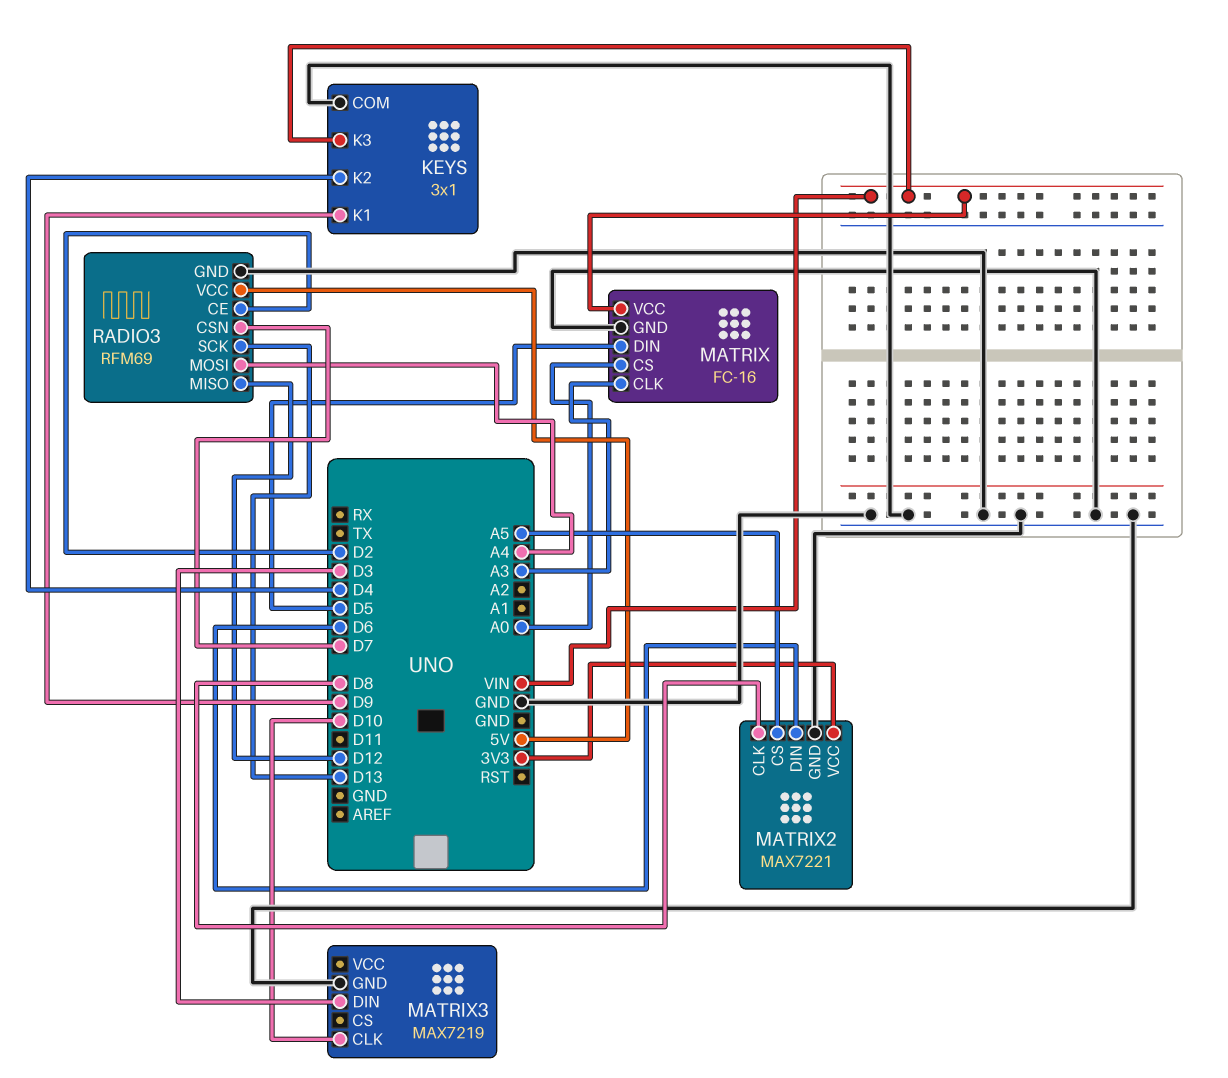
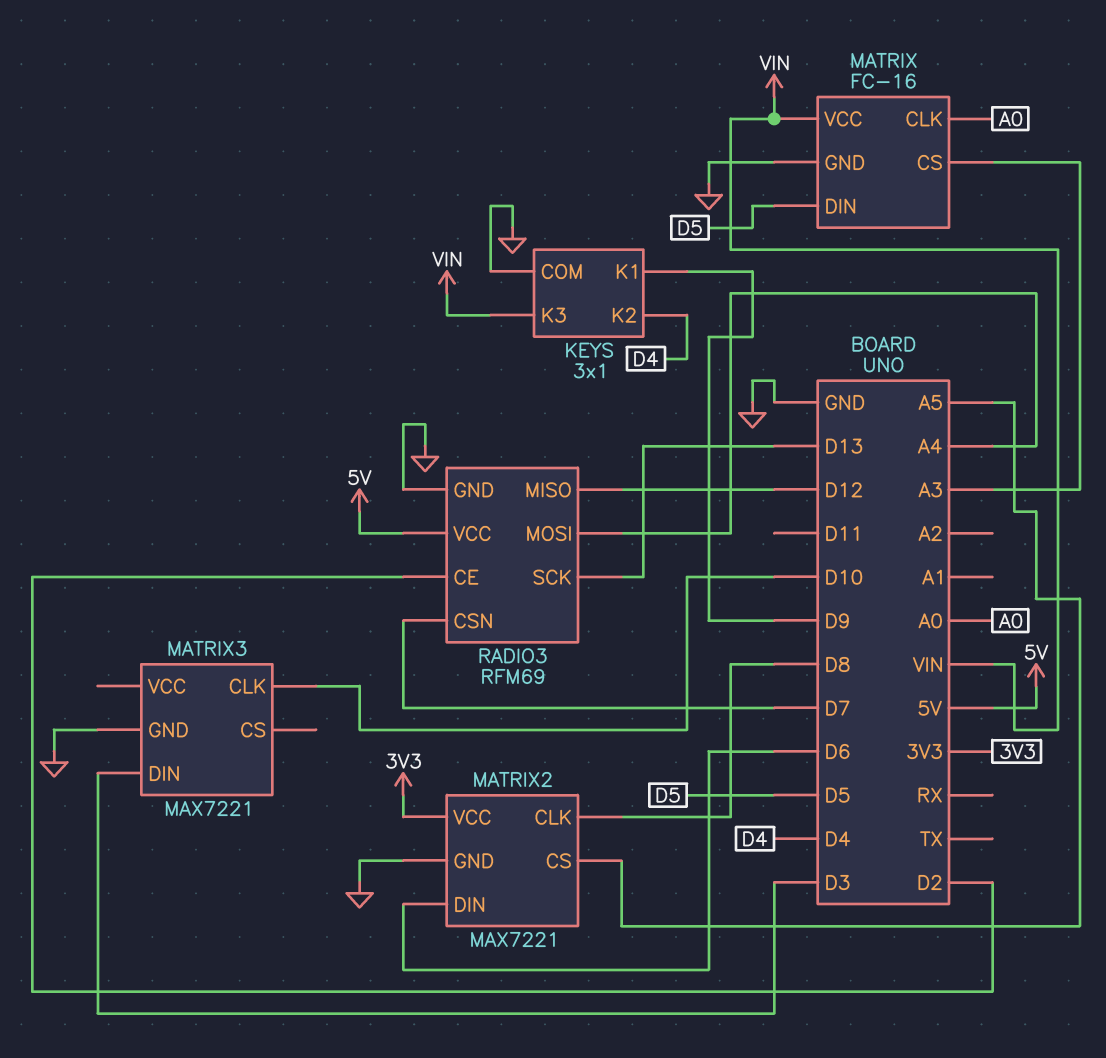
MATRIX pin CLK: A3 -> A0
MATRIX pin CS: A0 -> A3
MATRIX3: MAX7219 -> MAX7221

